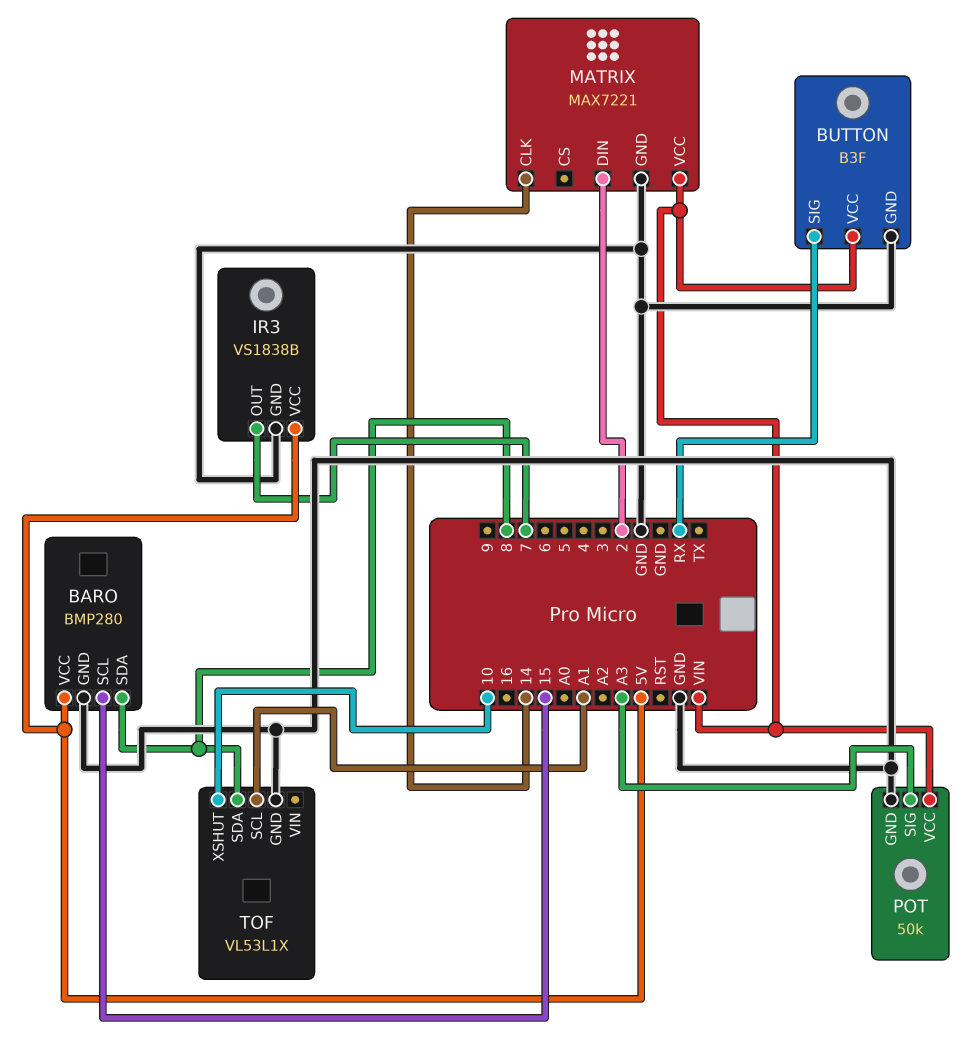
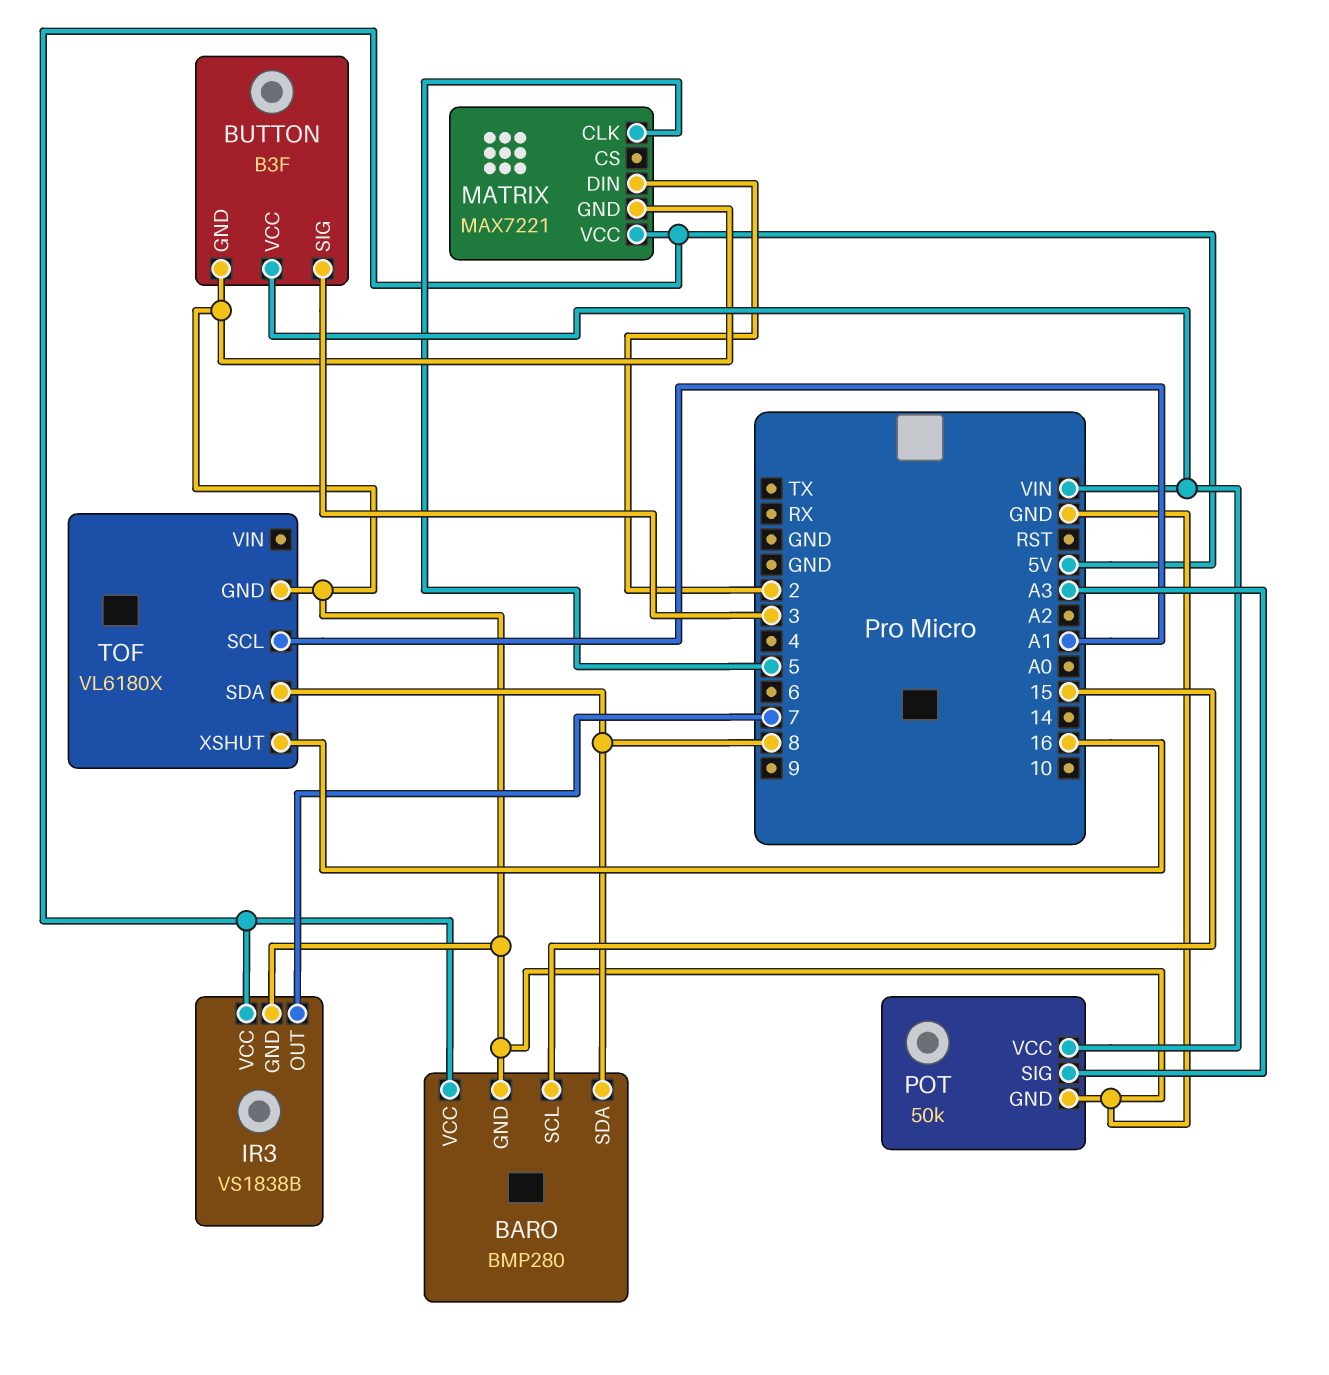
BUTTON pin SIG: RX -> 3
MATRIX pin CLK: 14 -> 5
MATRIX pin VCC: VIN -> 5V
TOF: VL53L1X -> VL6180X
TOF pin XSHUT: 10 -> 16

